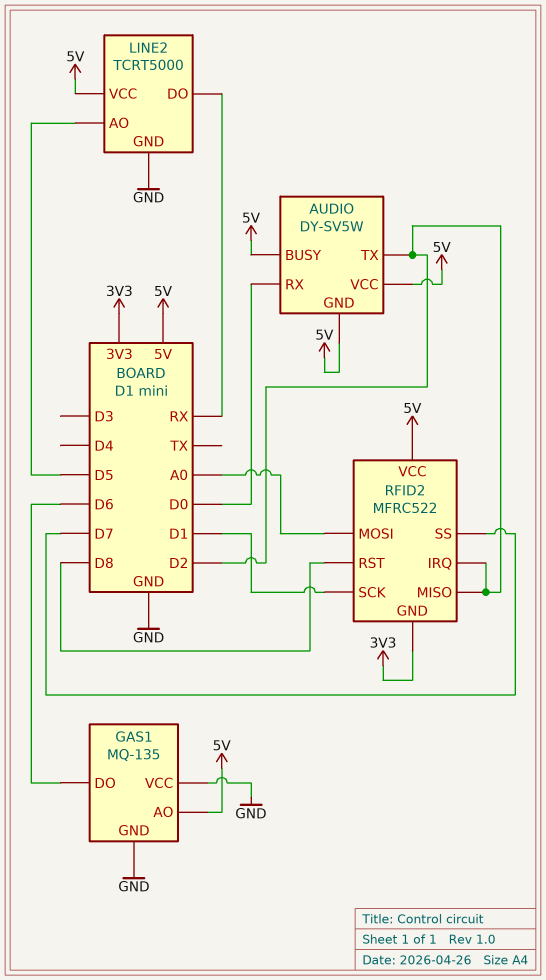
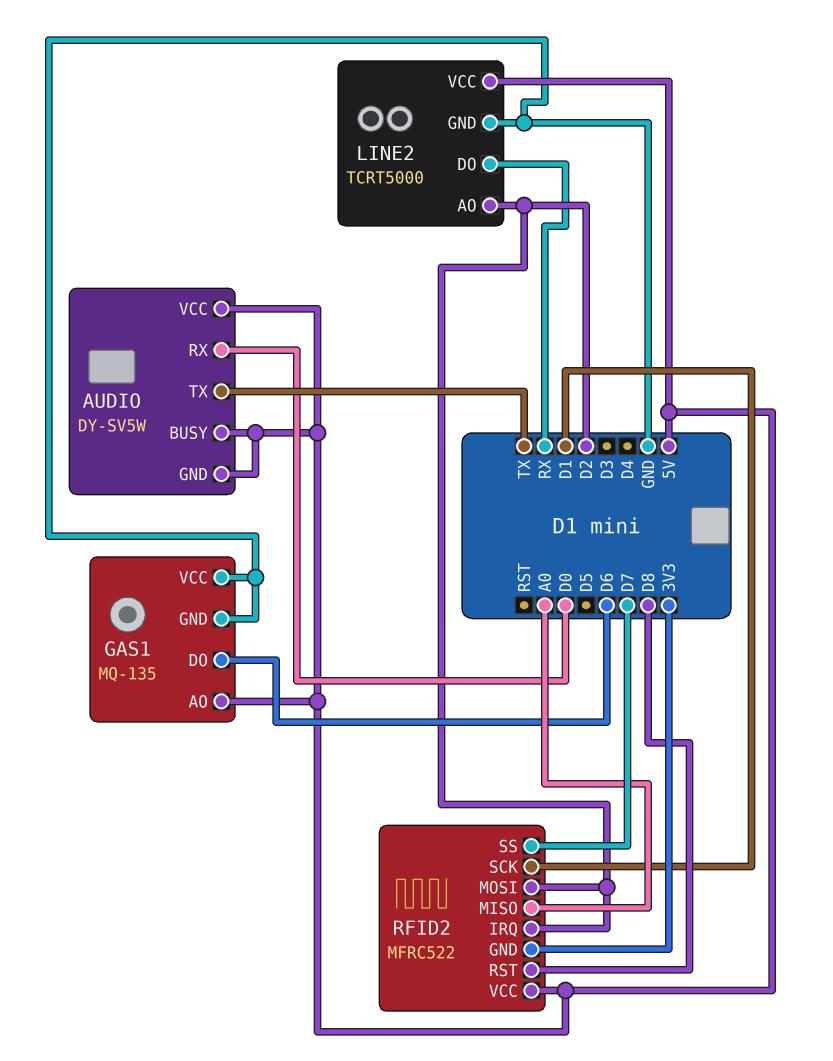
AUDIO pin TX: D2 -> TX
LINE2 pin AO: D5 -> D2
RFID2 pin MISO: D2 -> A0
RFID2 pin MOSI: A0 -> D2

